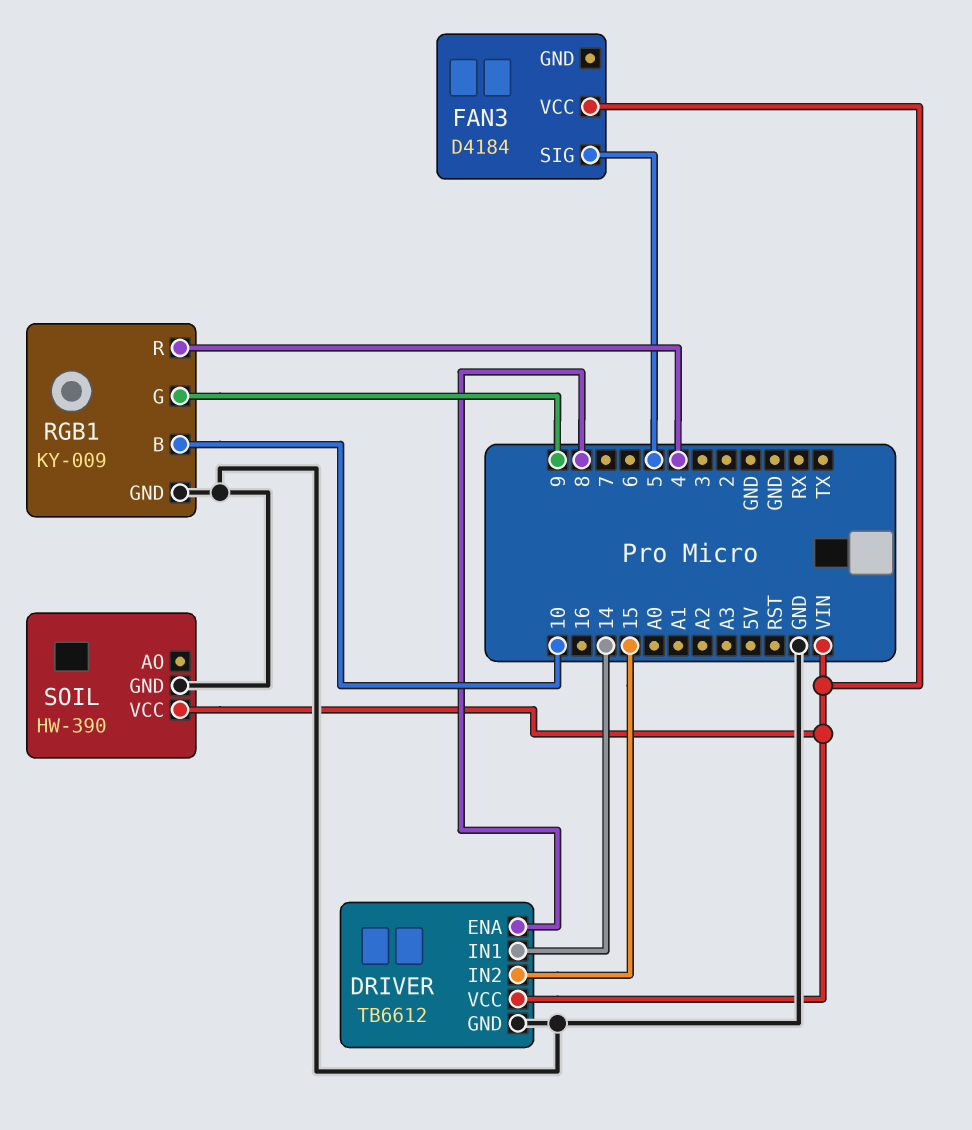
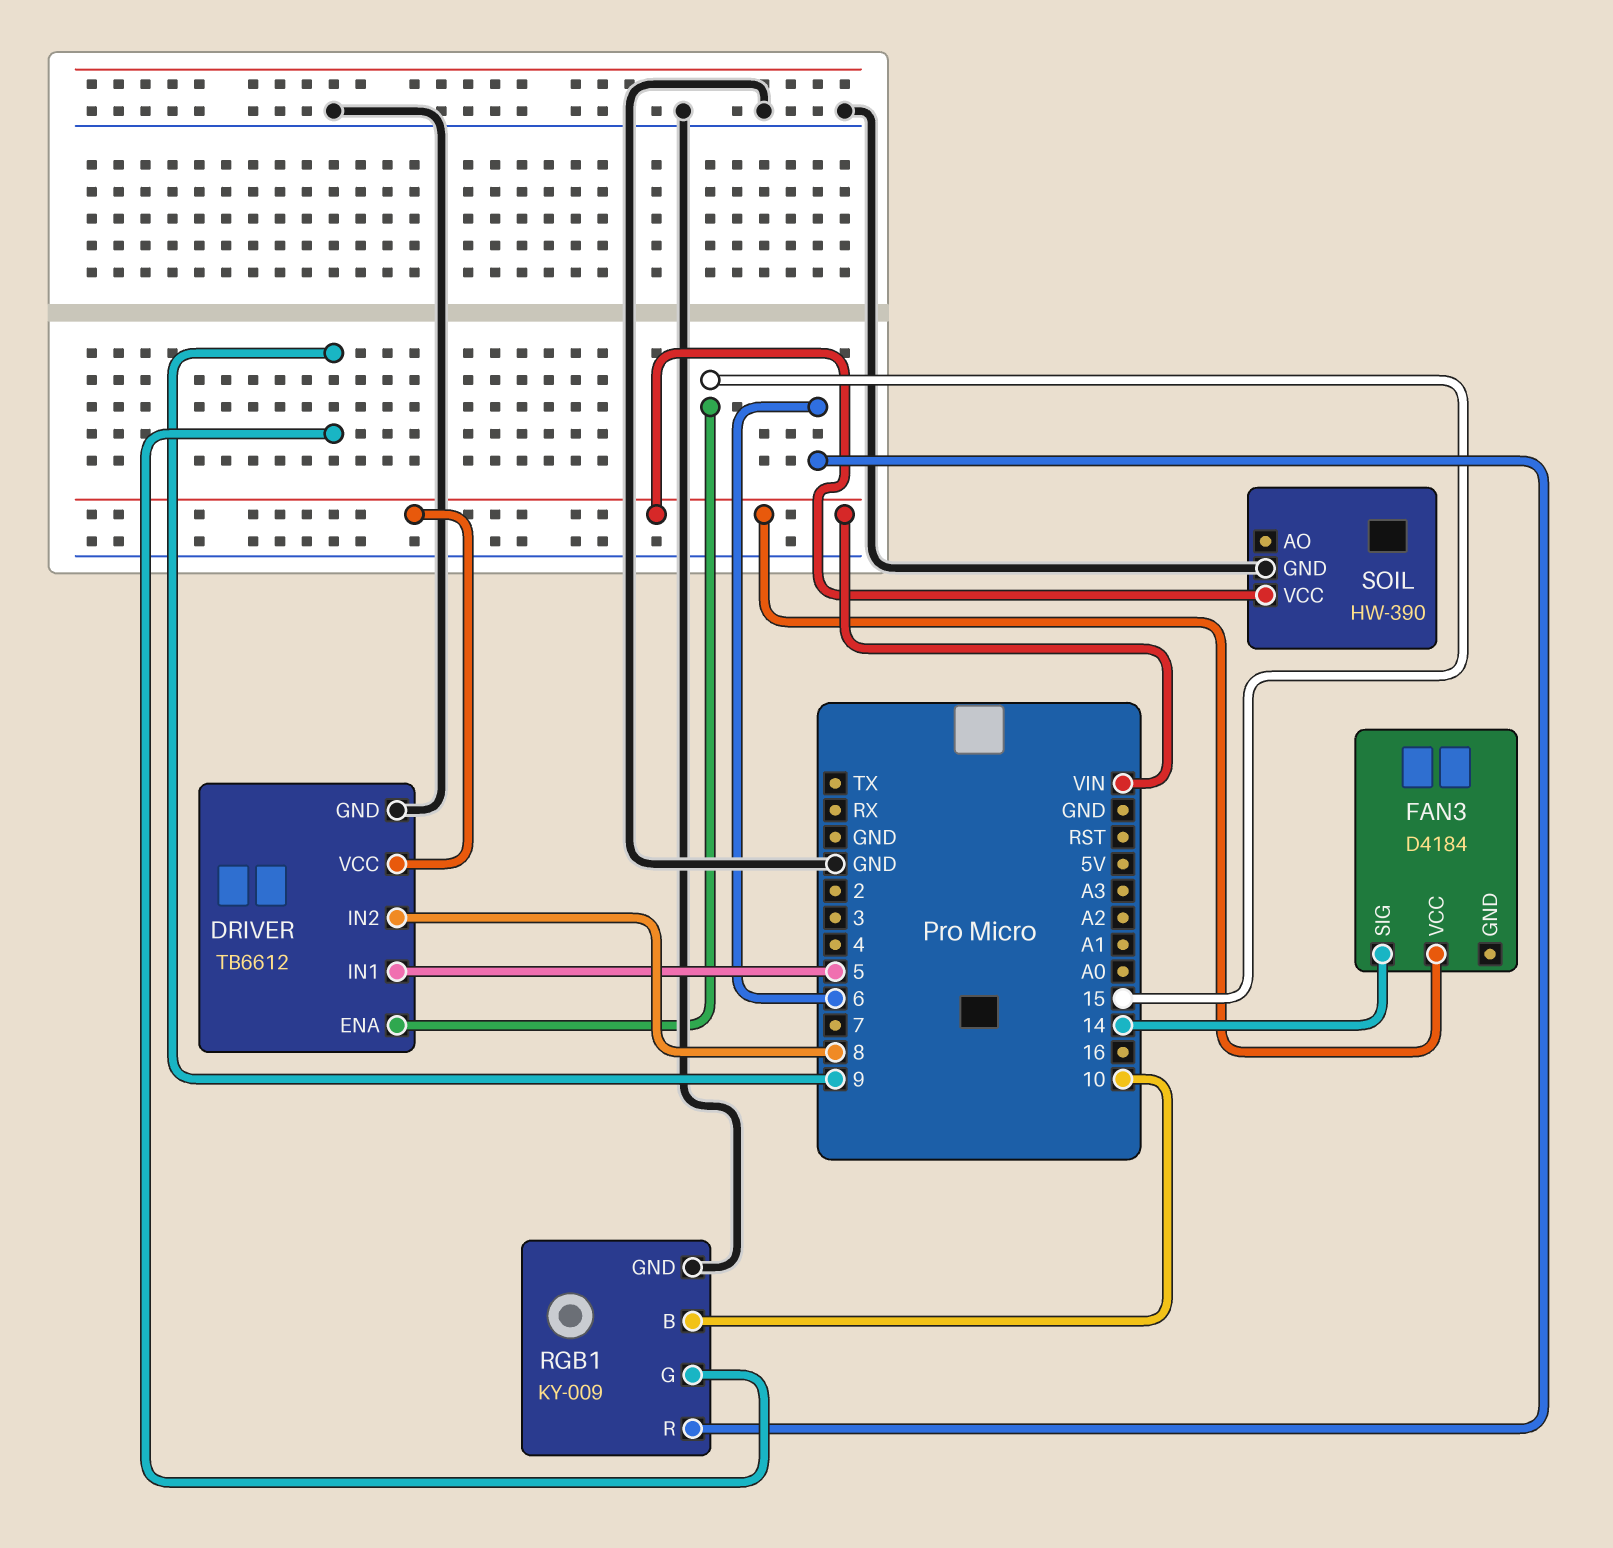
DRIVER pin ENA: 8 -> 15
DRIVER pin IN1: 14 -> 5
DRIVER pin IN2: 15 -> 8
FAN3 pin SIG: 5 -> 14
RGB1 pin R: 4 -> 6

